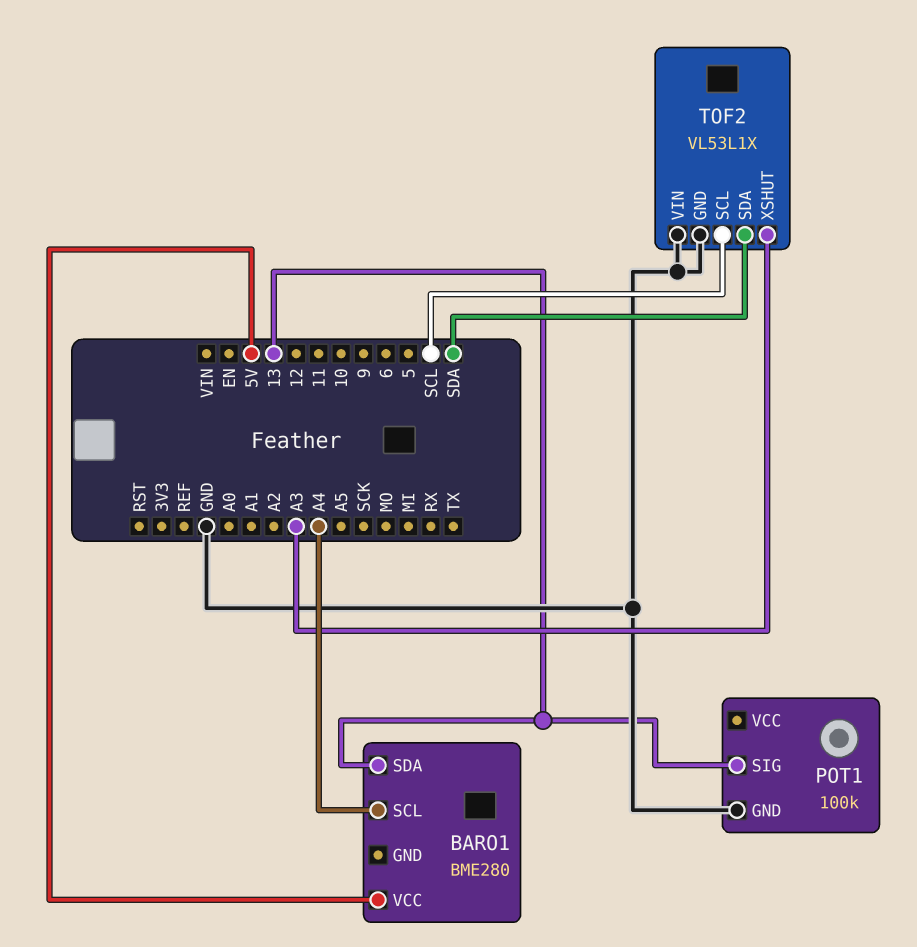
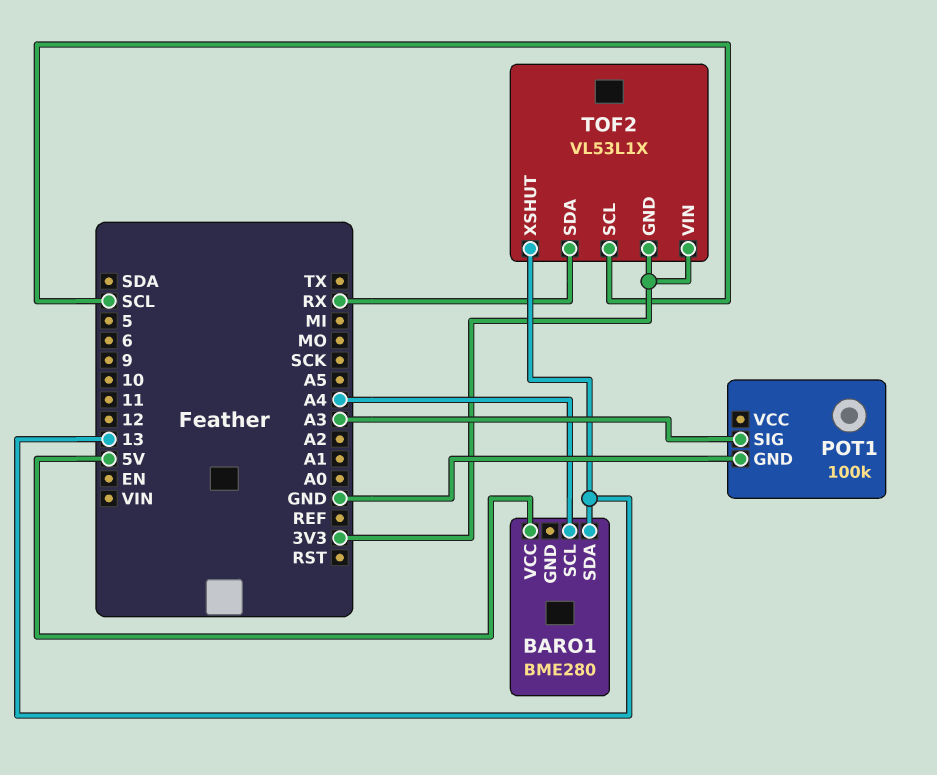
POT1 pin SIG: 13 -> A3
TOF2 pin GND: GND -> 3V3
TOF2 pin SDA: SDA -> RX
TOF2 pin VIN: GND -> 3V3
TOF2 pin XSHUT: A3 -> 13

